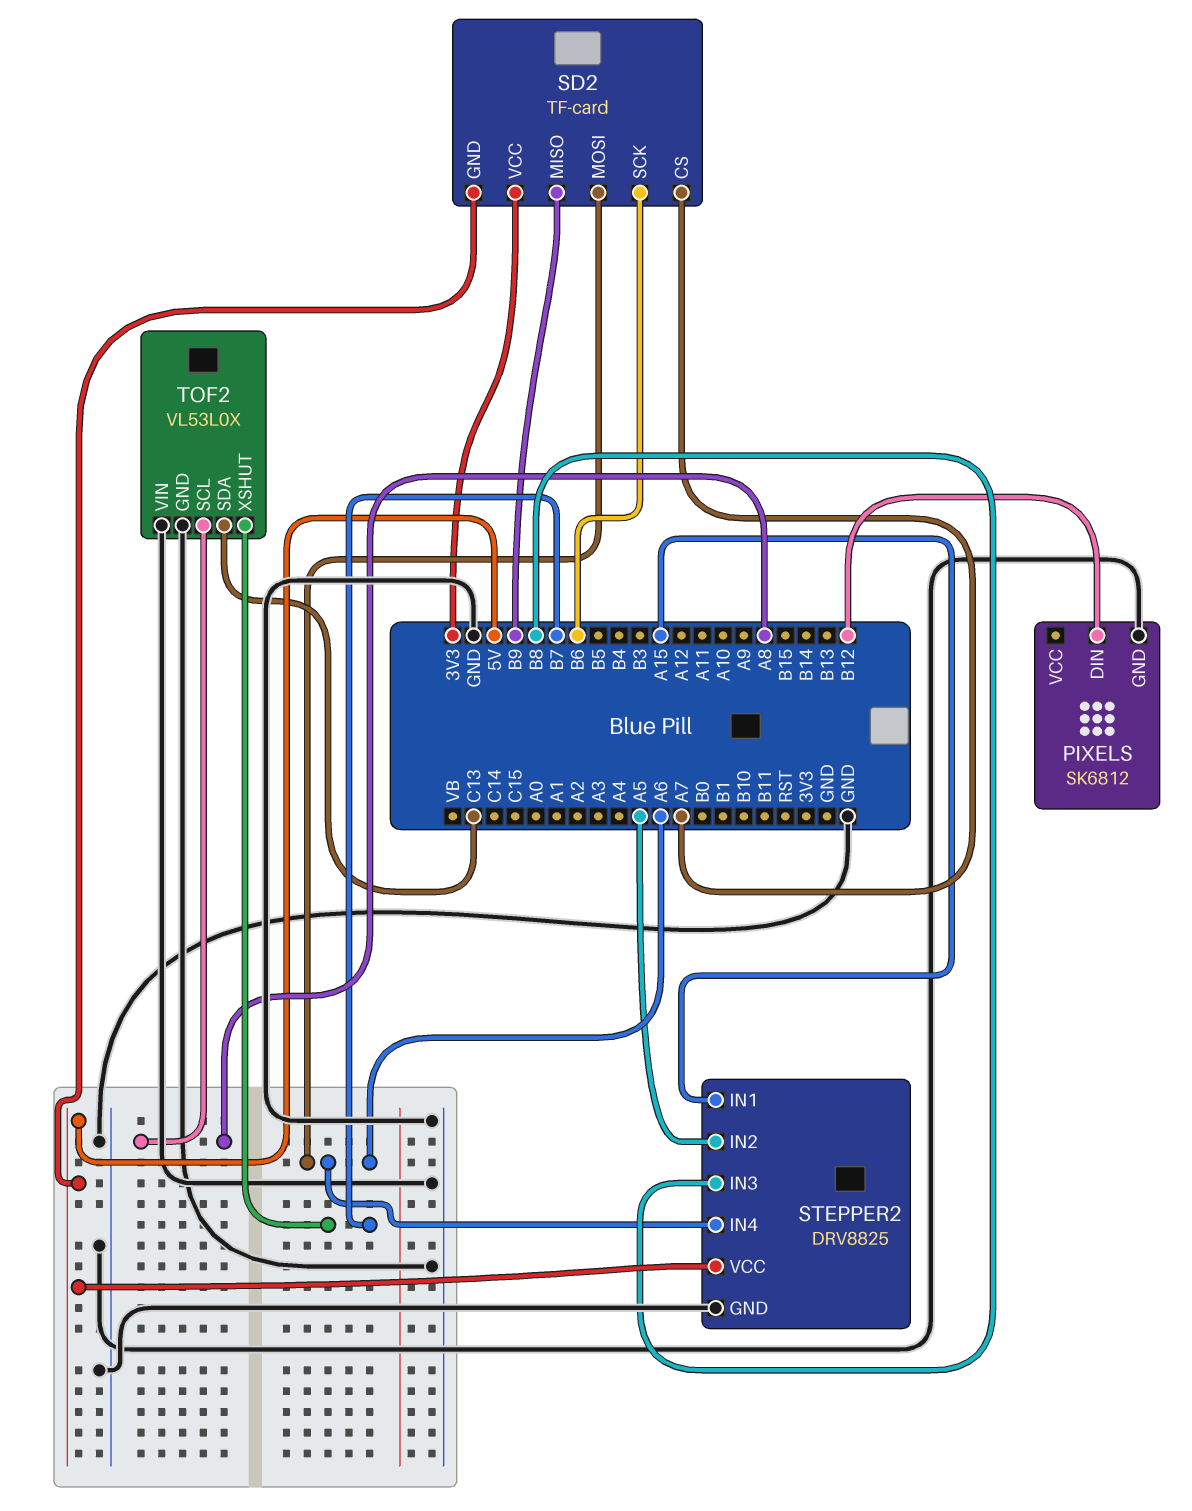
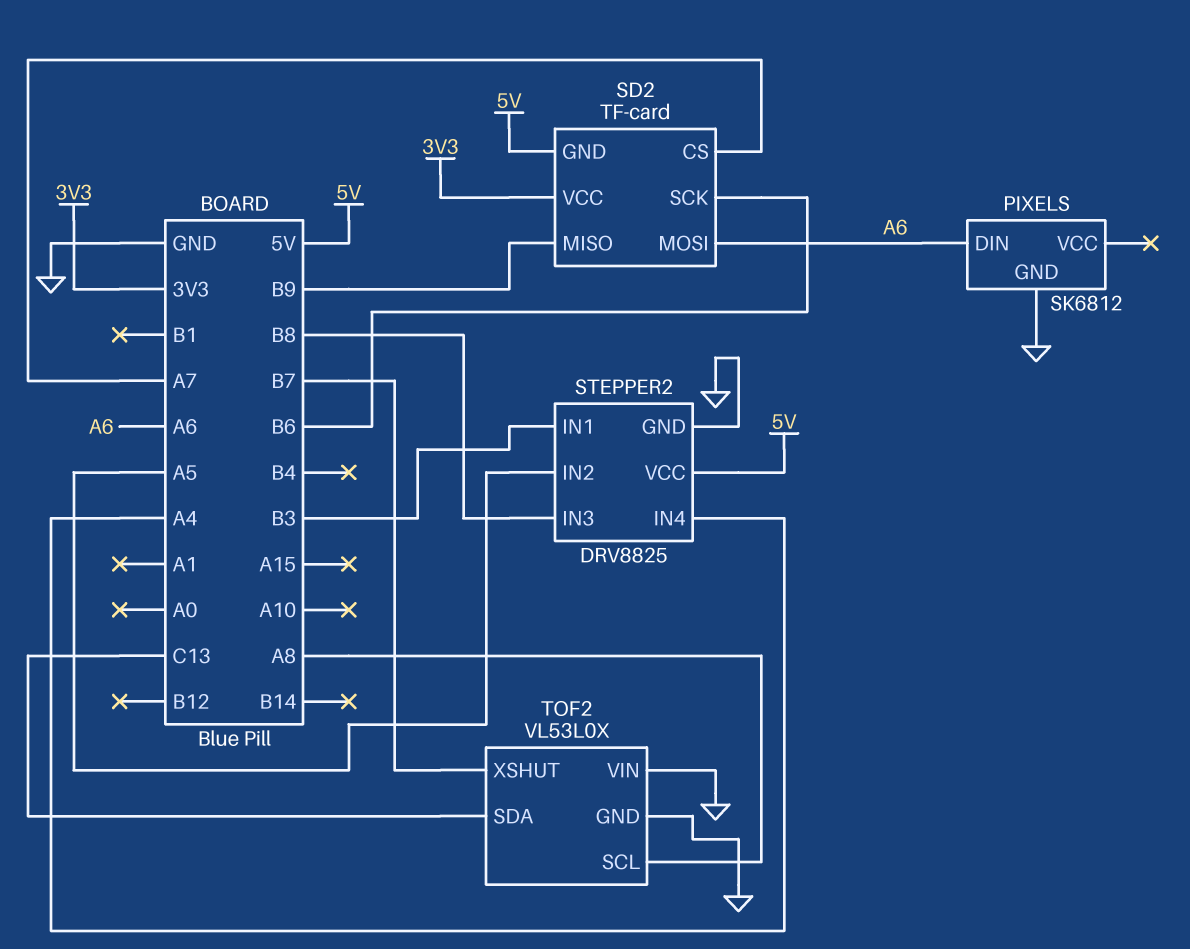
PIXELS pin DIN: B12 -> A6
STEPPER2 pin IN1: A15 -> B3
STEPPER2 pin IN4: A6 -> A4

